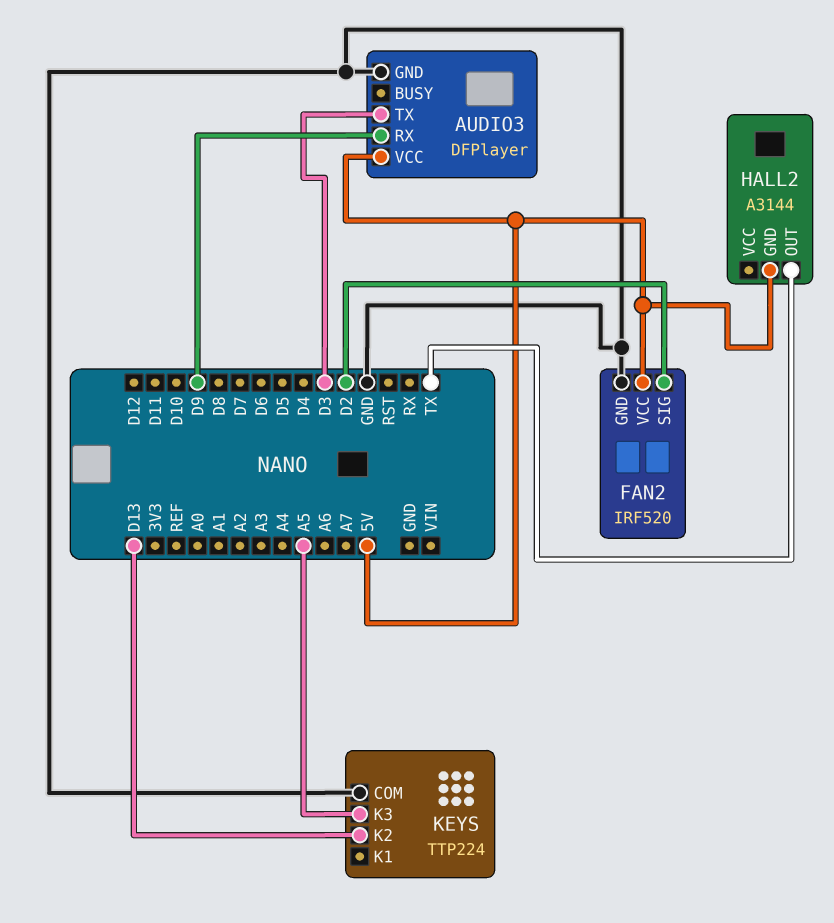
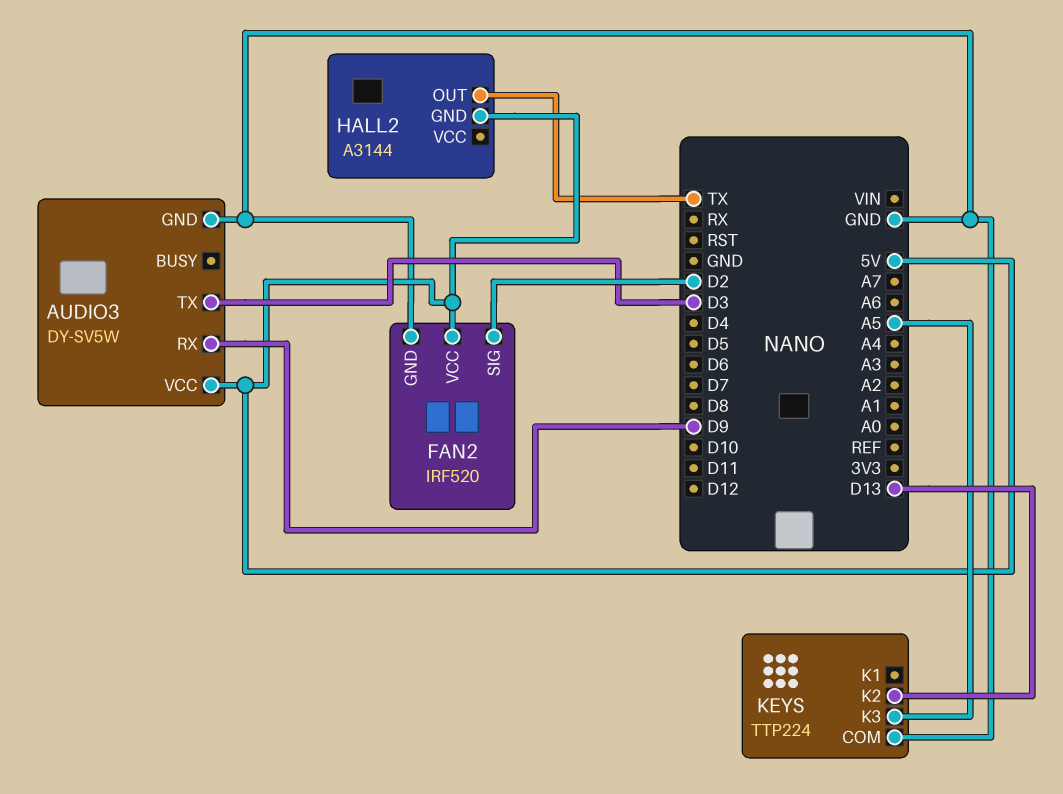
AUDIO3: DFPlayer -> DY-SV5W

